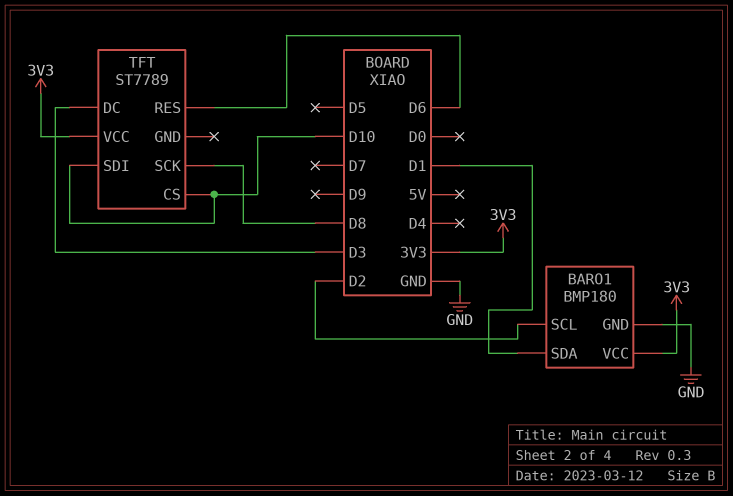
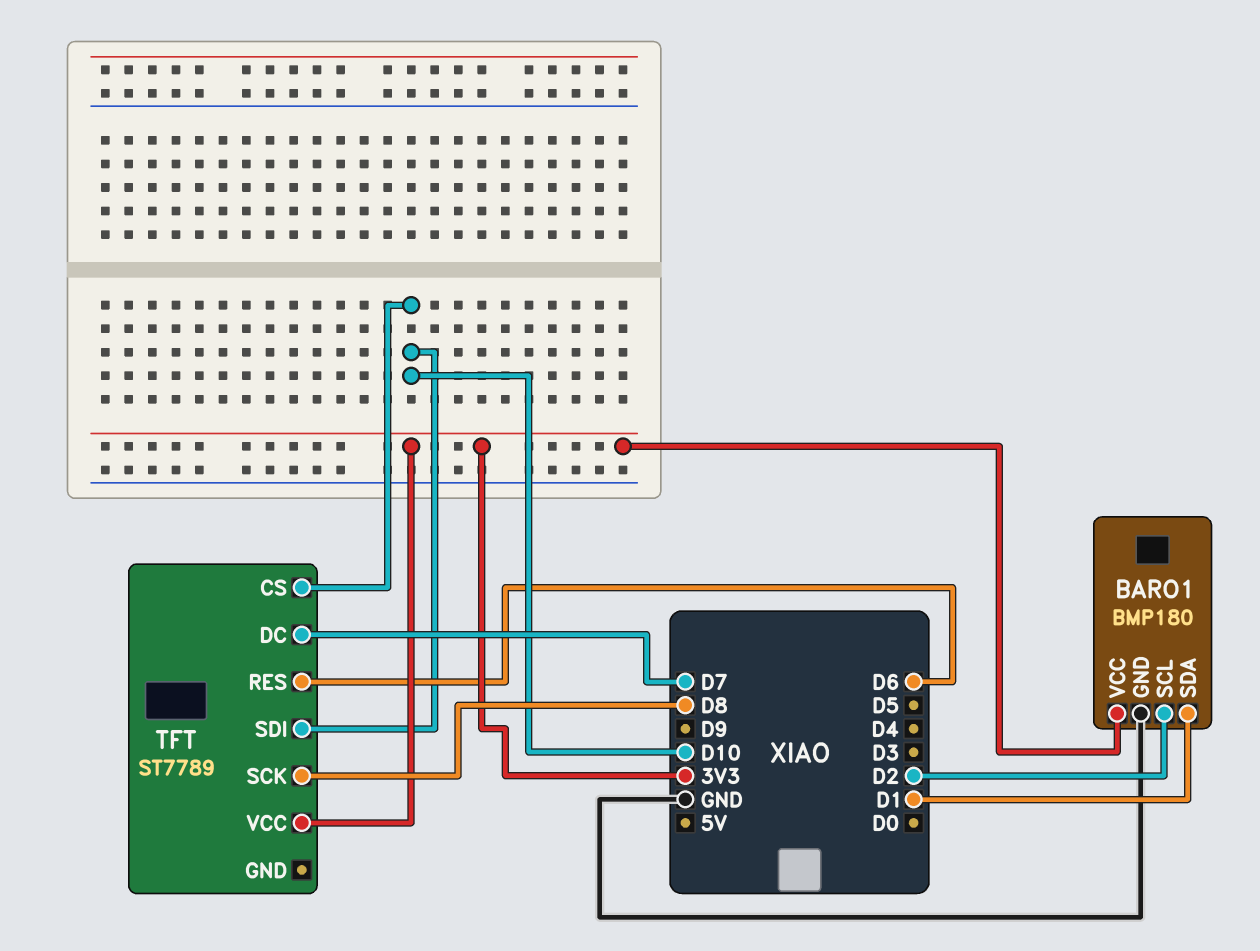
TFT pin DC: D3 -> D7

